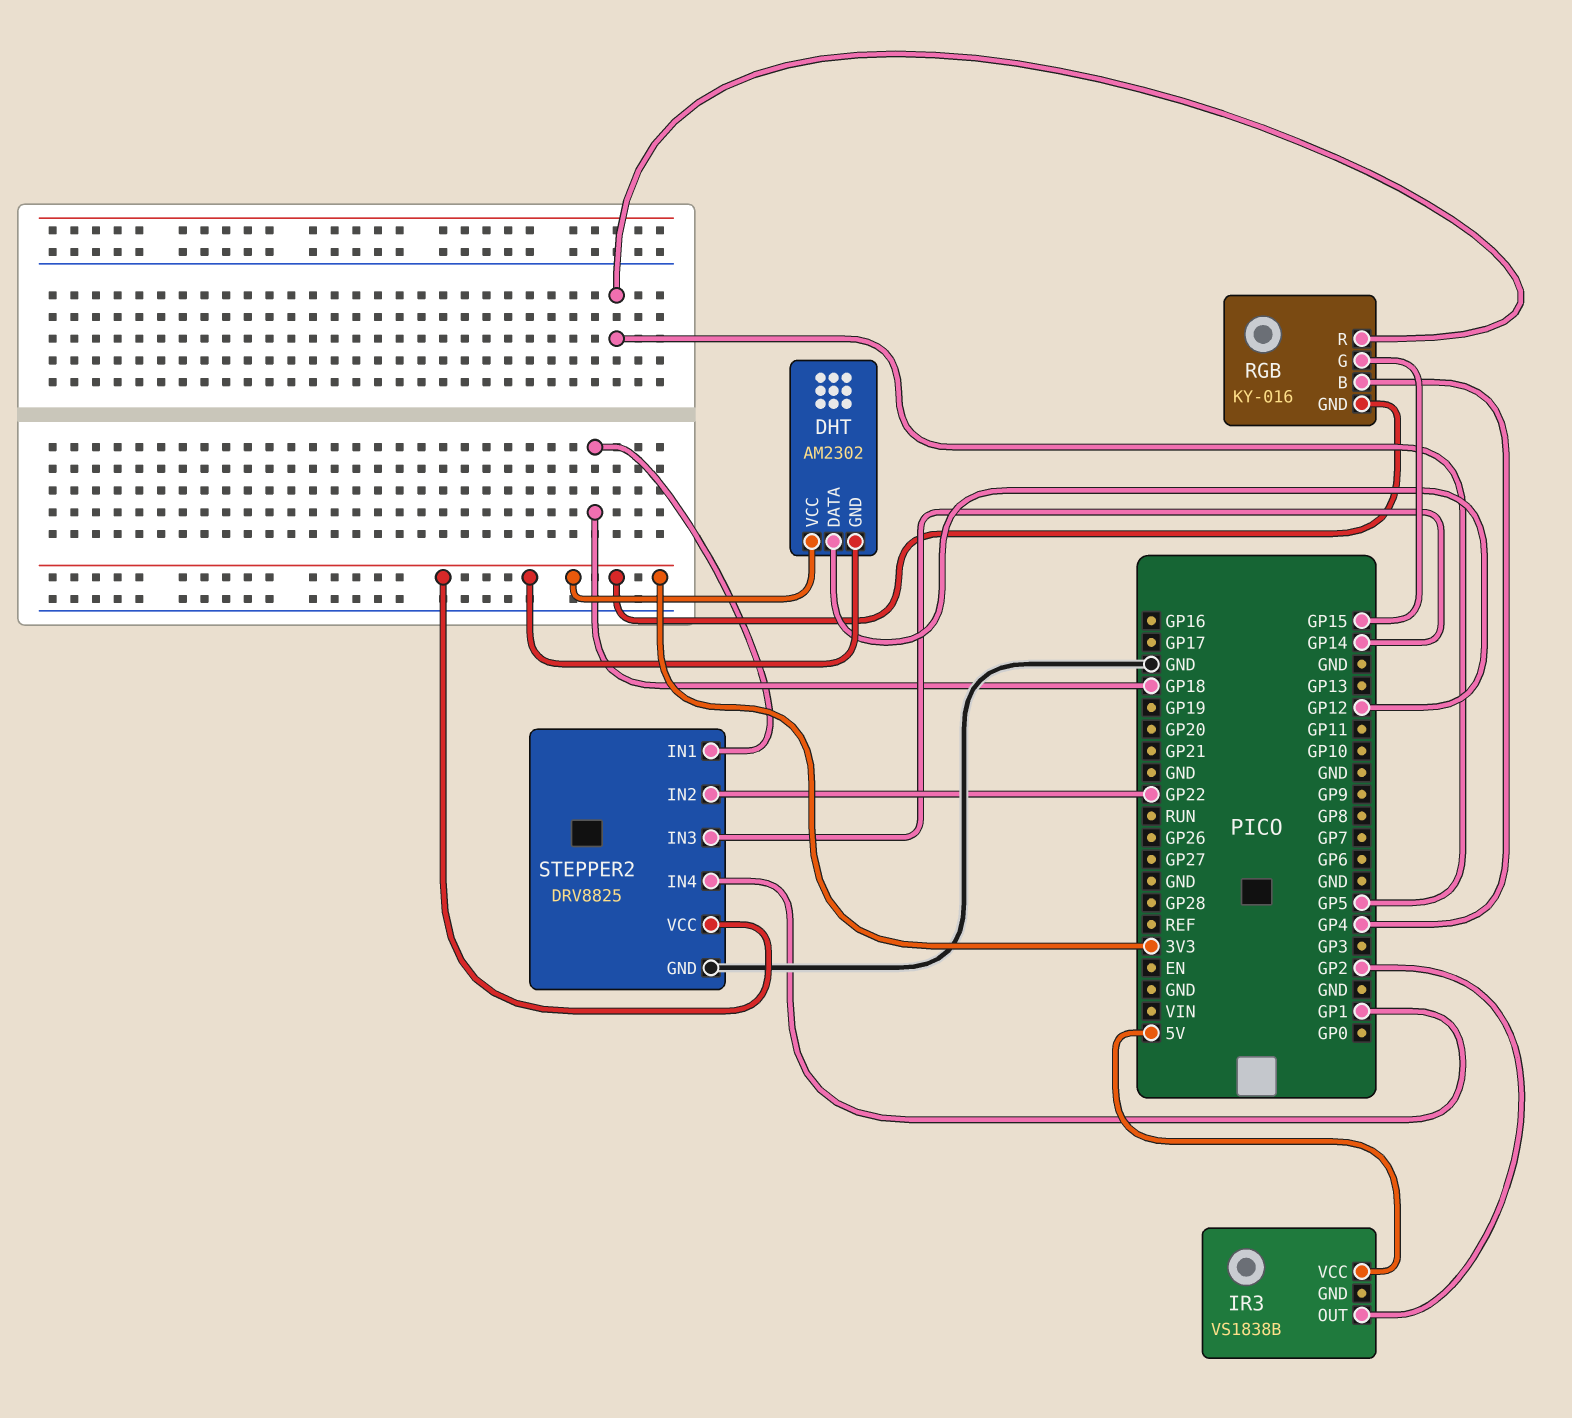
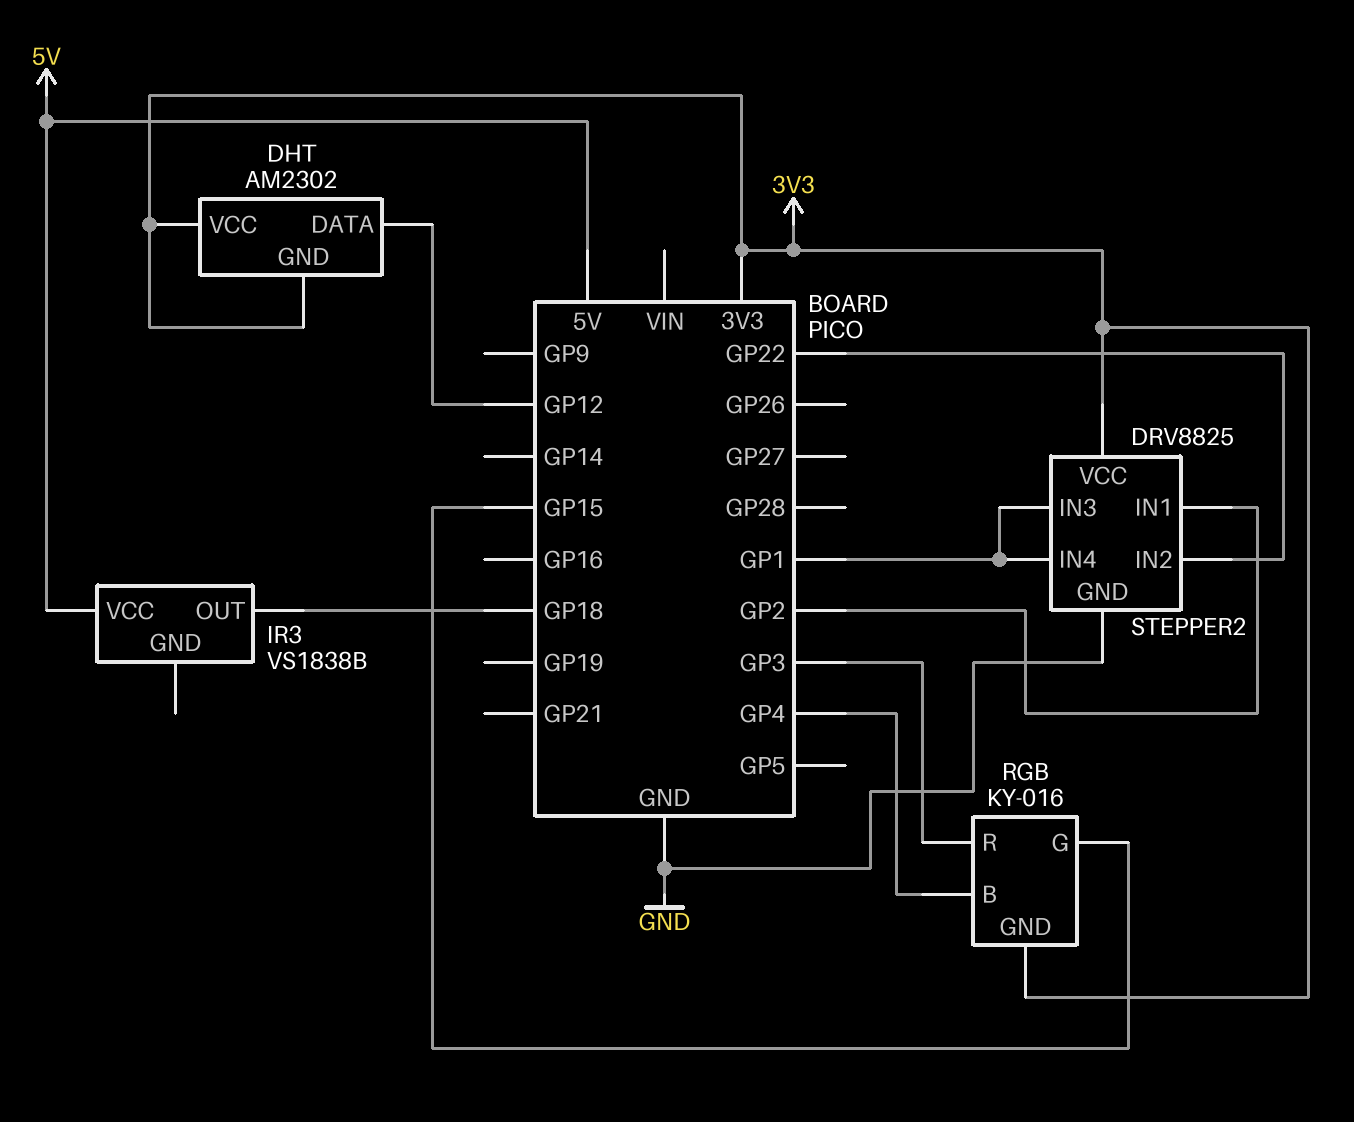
IR3 pin OUT: GP2 -> GP18
RGB pin R: GP5 -> GP3
STEPPER2 pin IN1: GP18 -> GP2
STEPPER2 pin IN3: GP14 -> GP1

